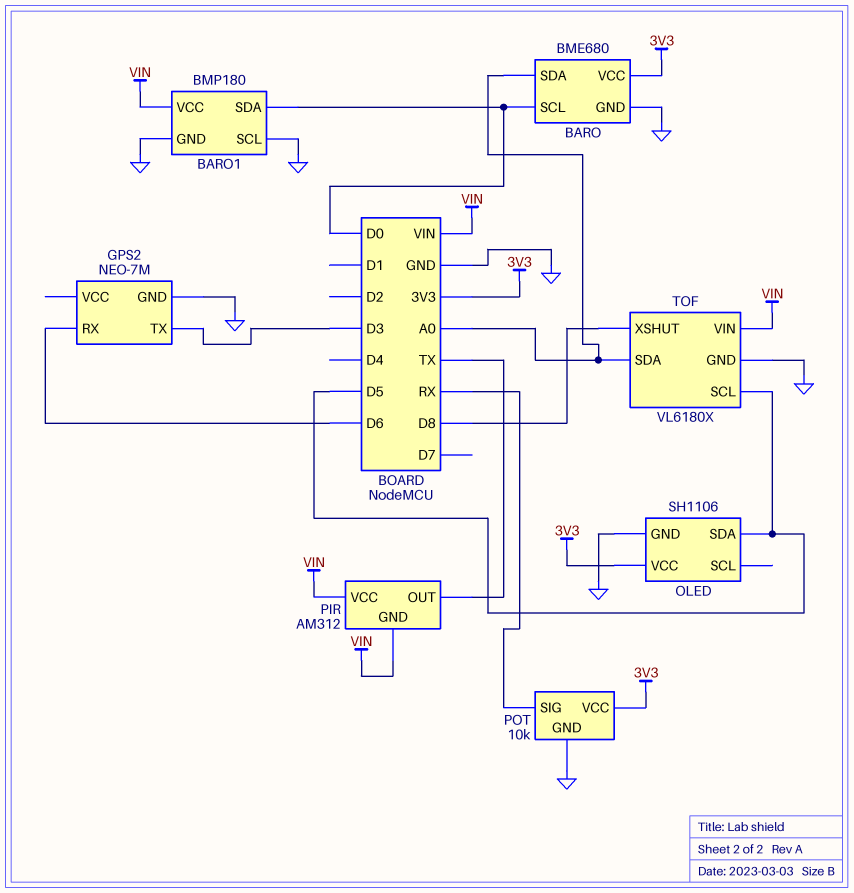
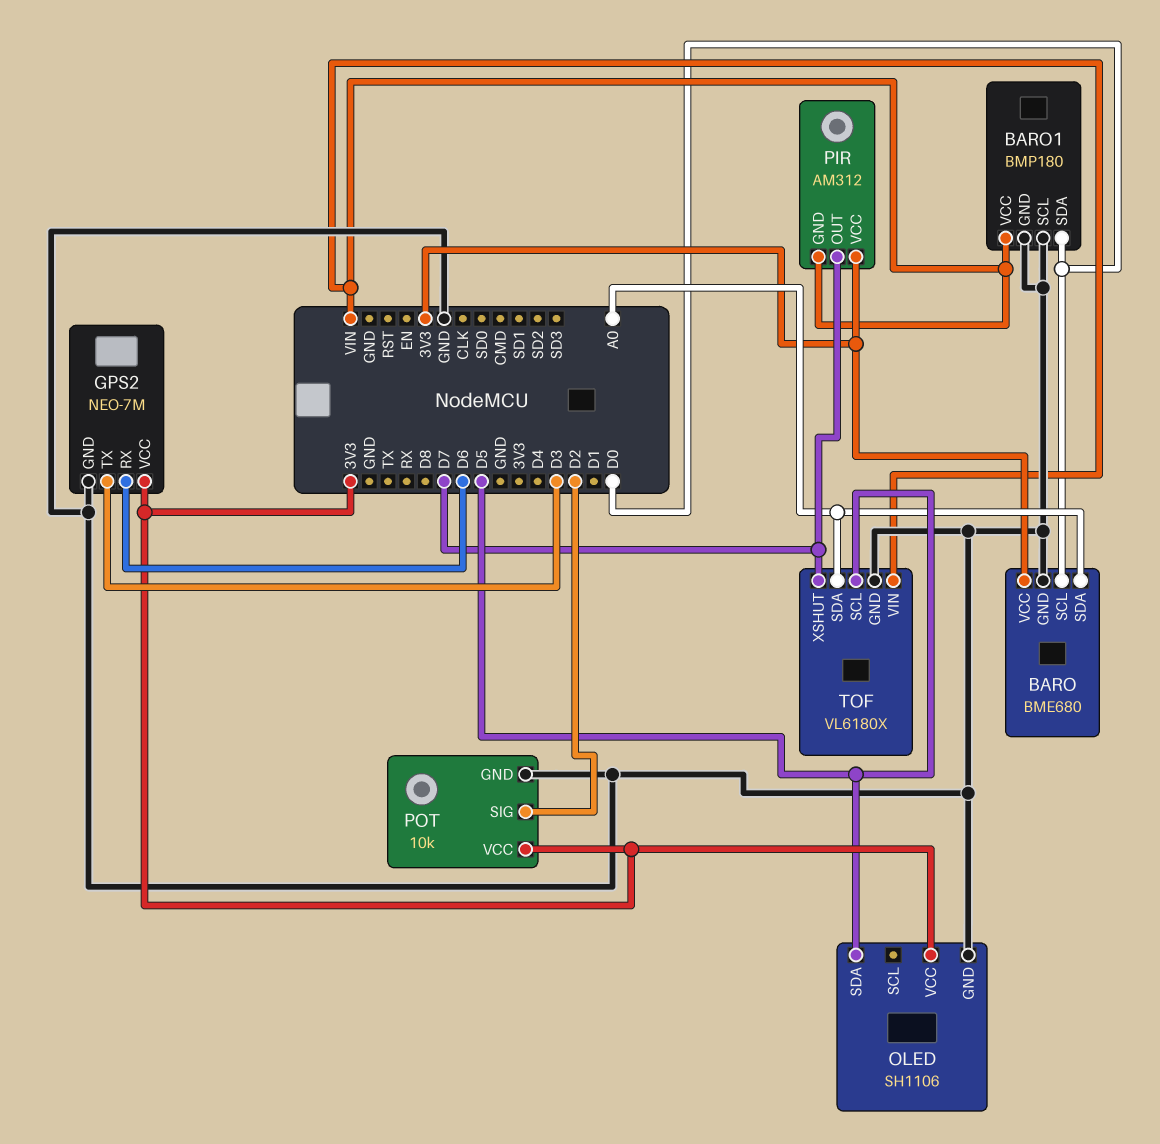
GPS2 pin VCC: none -> 3V3
PIR pin OUT: TX -> D7
PIR pin VCC: VIN -> 3V3
POT pin SIG: RX -> D2
TOF pin XSHUT: D8 -> D7

